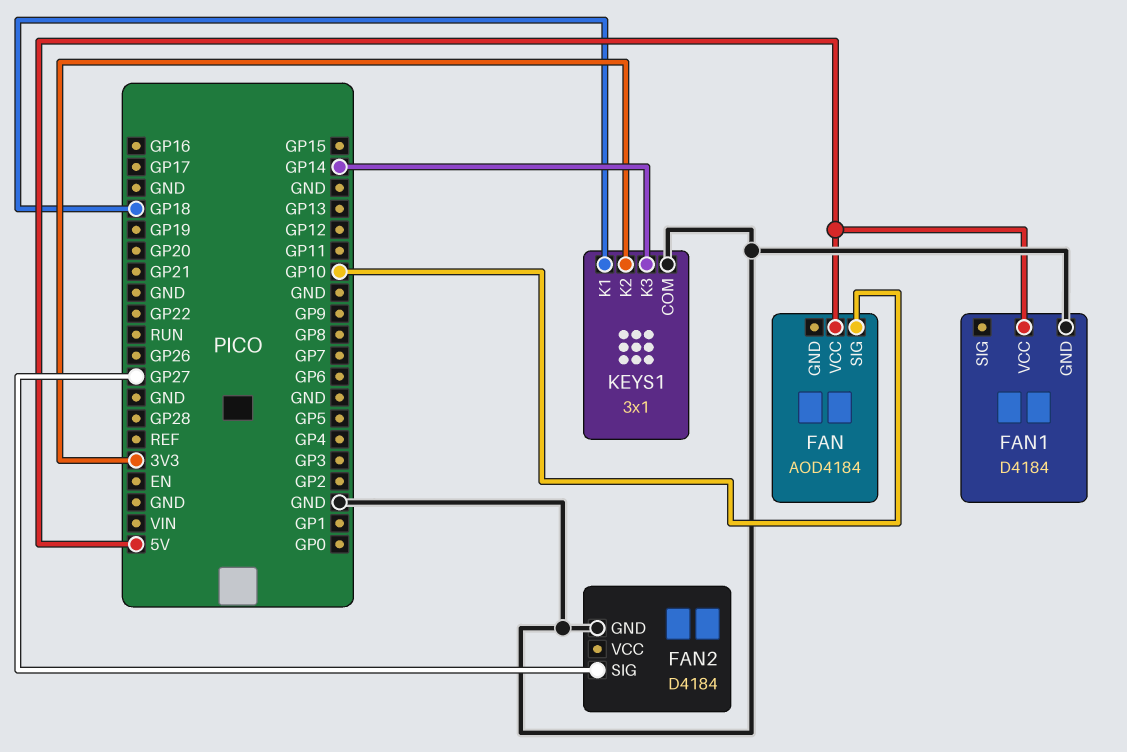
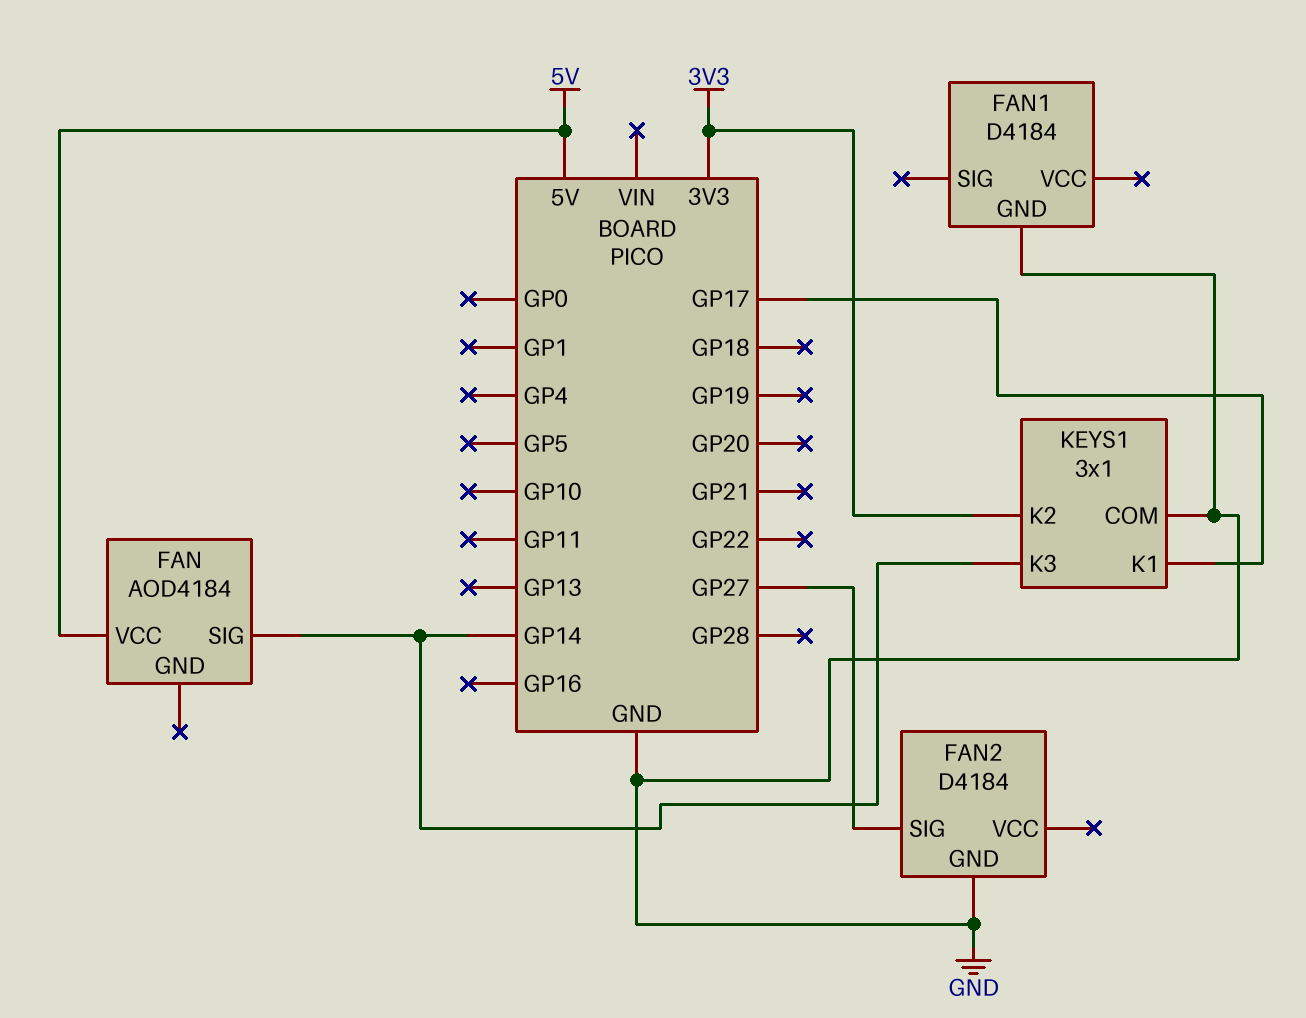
FAN pin SIG: GP10 -> GP14
FAN1 pin VCC: 5V -> none
KEYS1 pin K1: GP18 -> GP17

